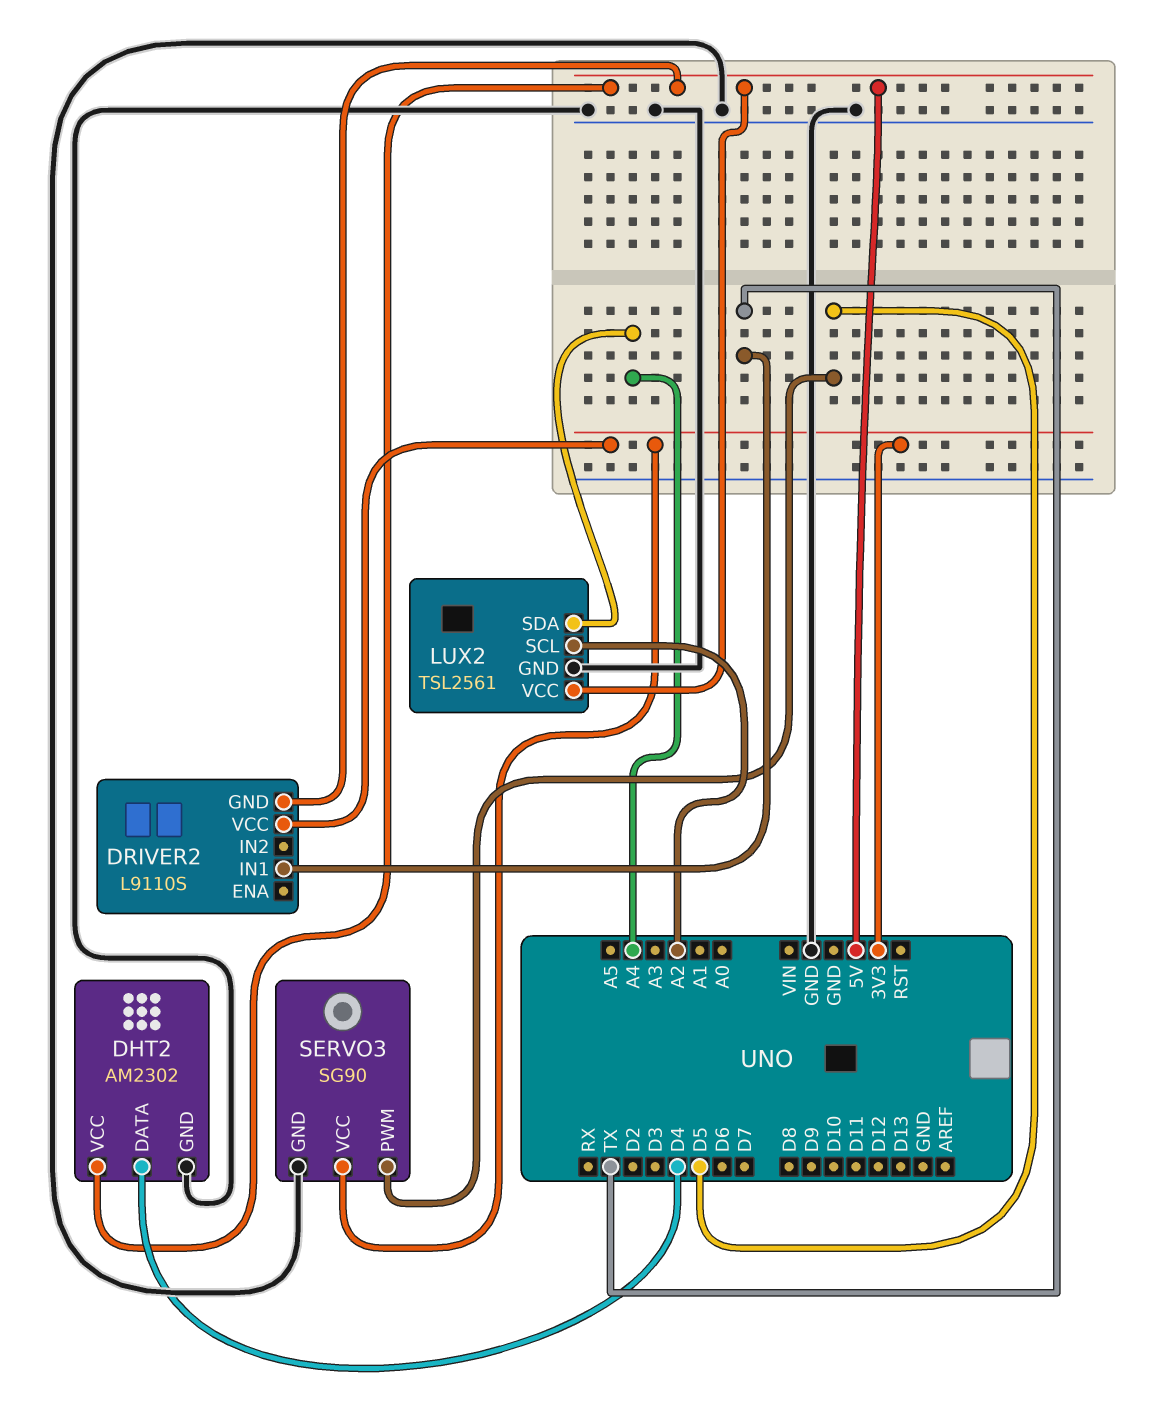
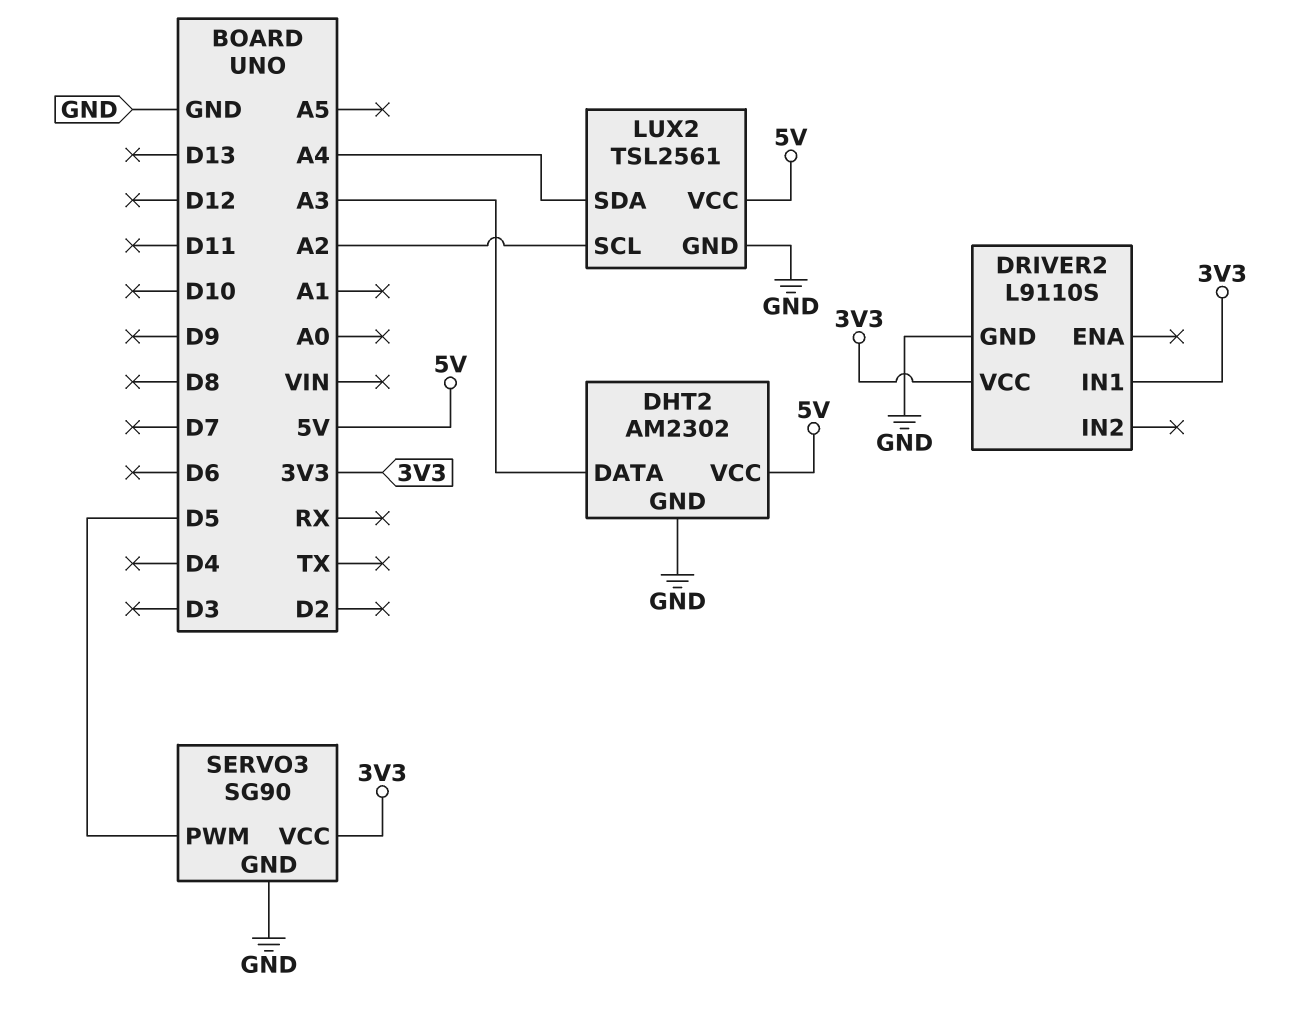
DHT2 pin DATA: D4 -> A3
DRIVER2 pin GND: 5V -> GND
DRIVER2 pin IN1: TX -> 3V3

